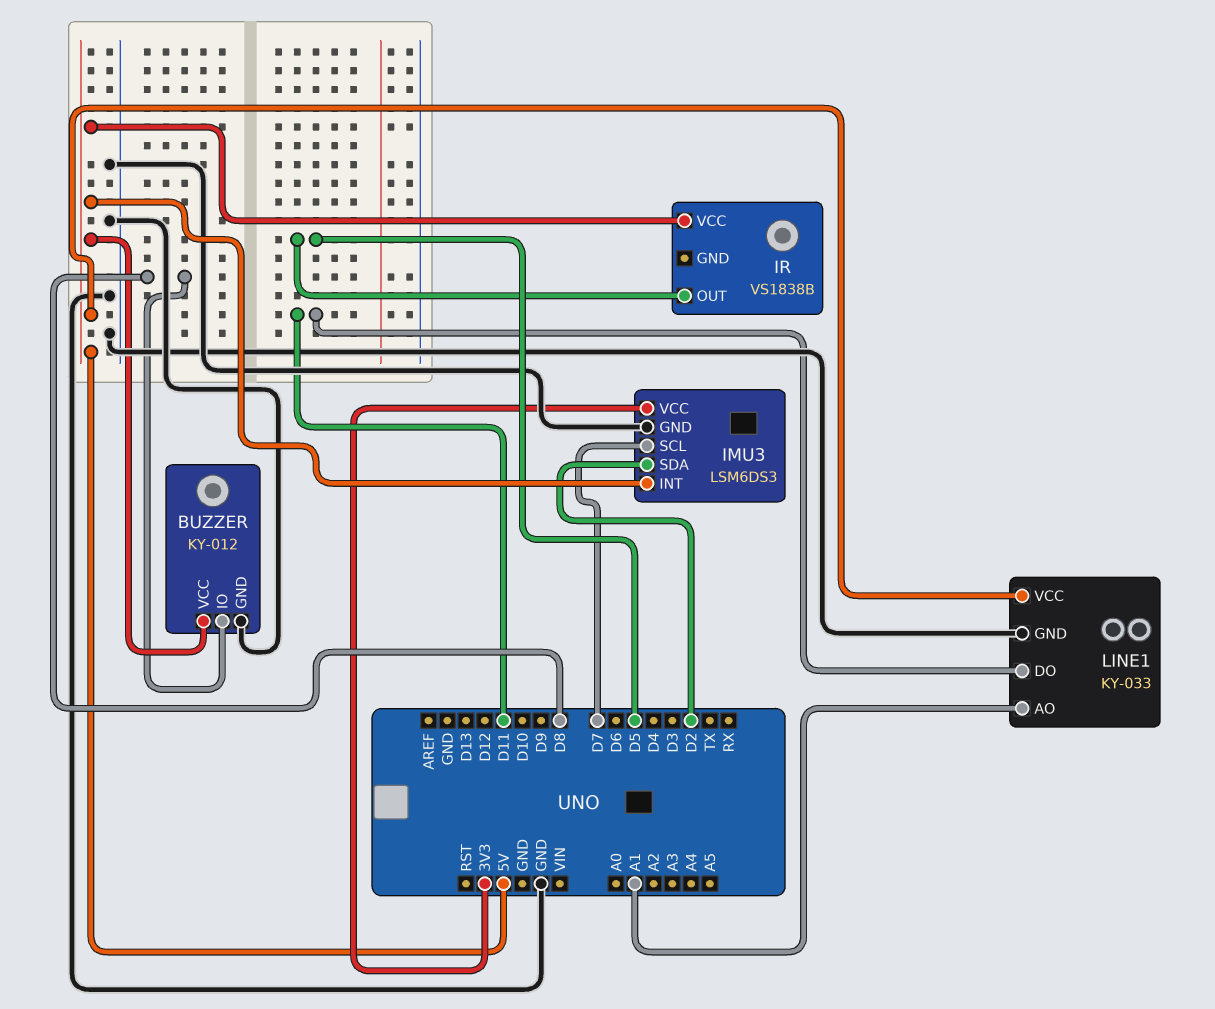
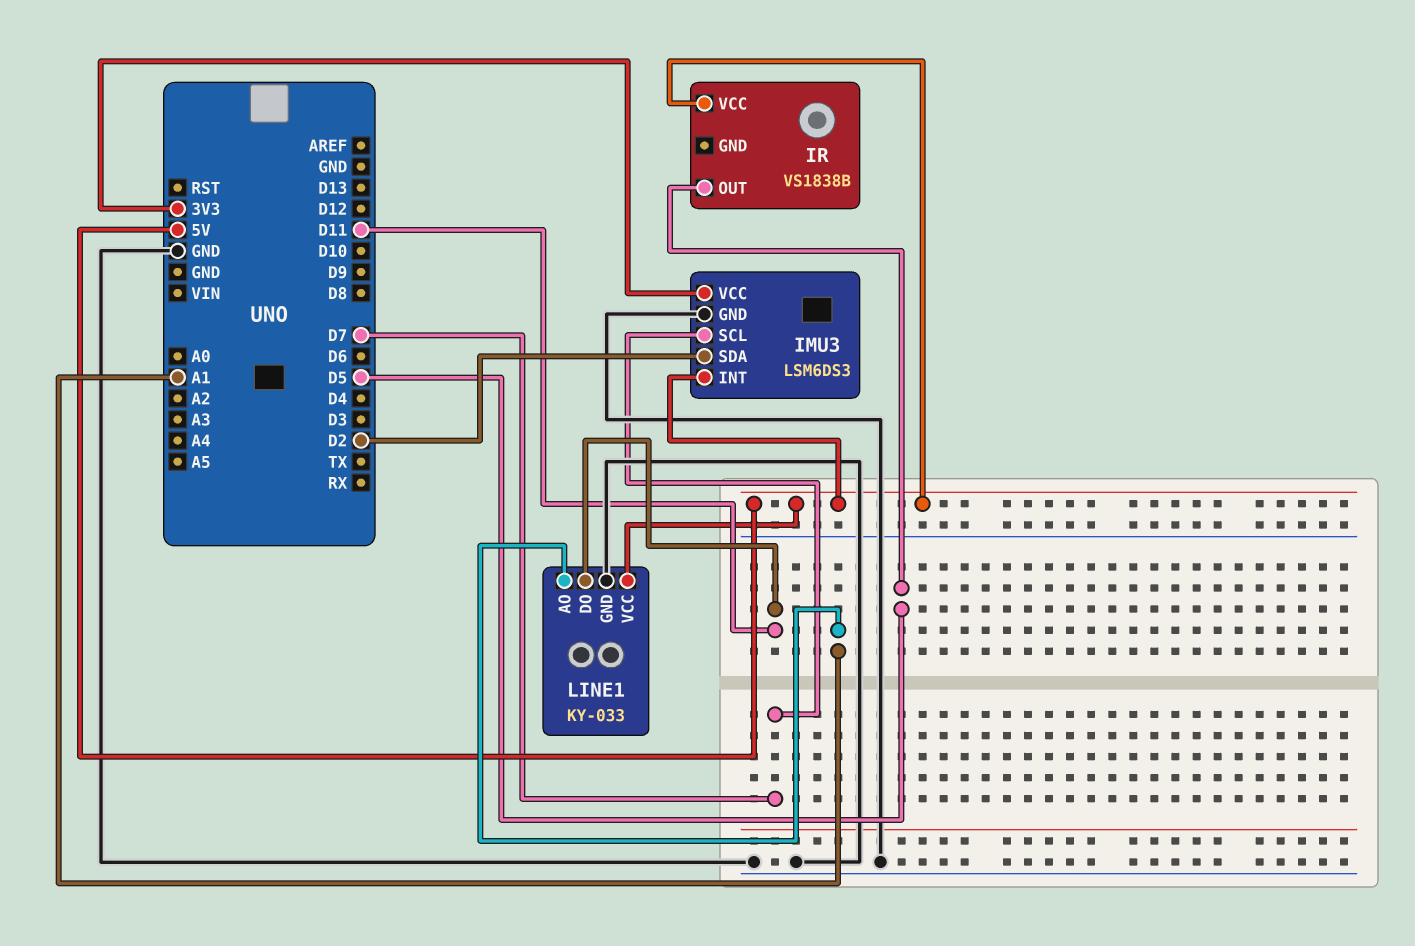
BUZZER: KY-012 -> none
BUZZER pin GND: GND -> none
BUZZER pin IO: D8 -> none
BUZZER pin VCC: 5V -> none

